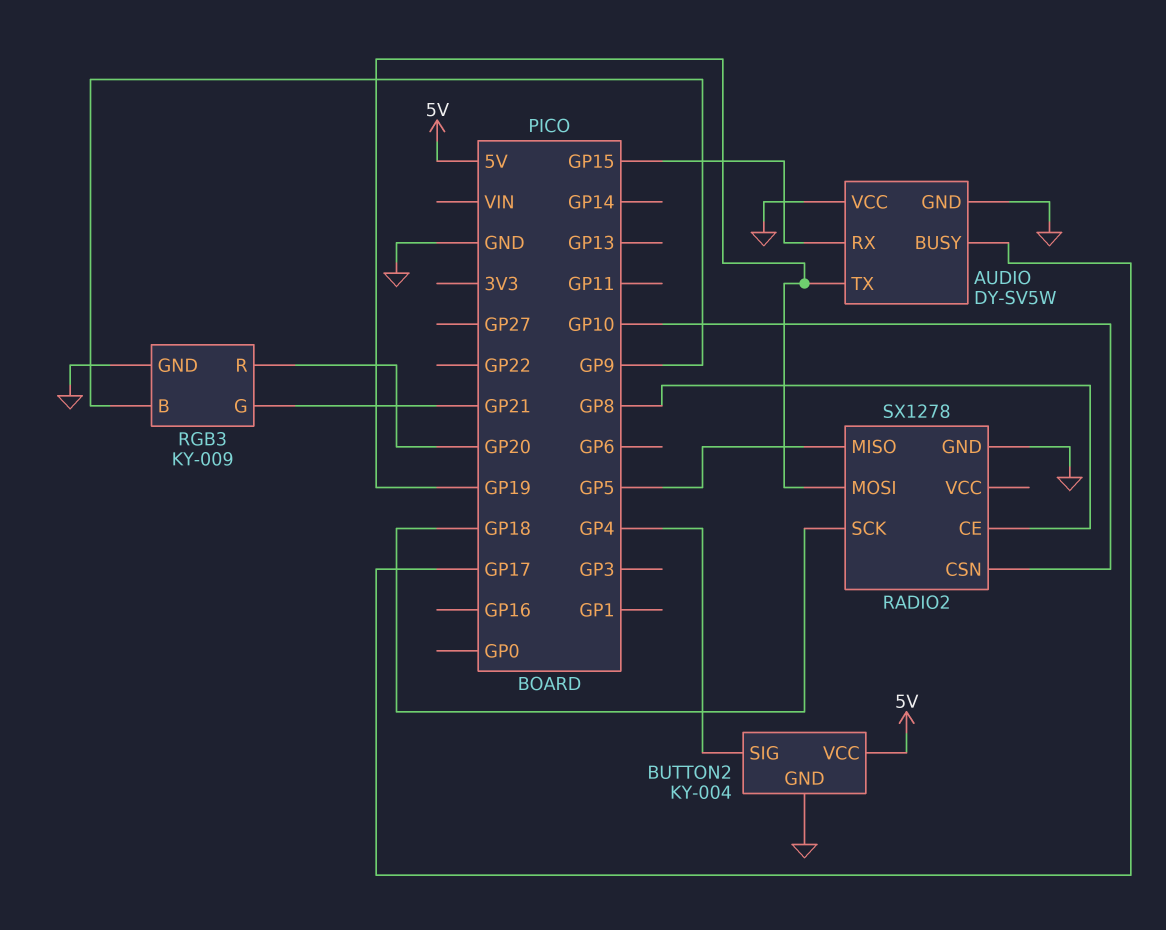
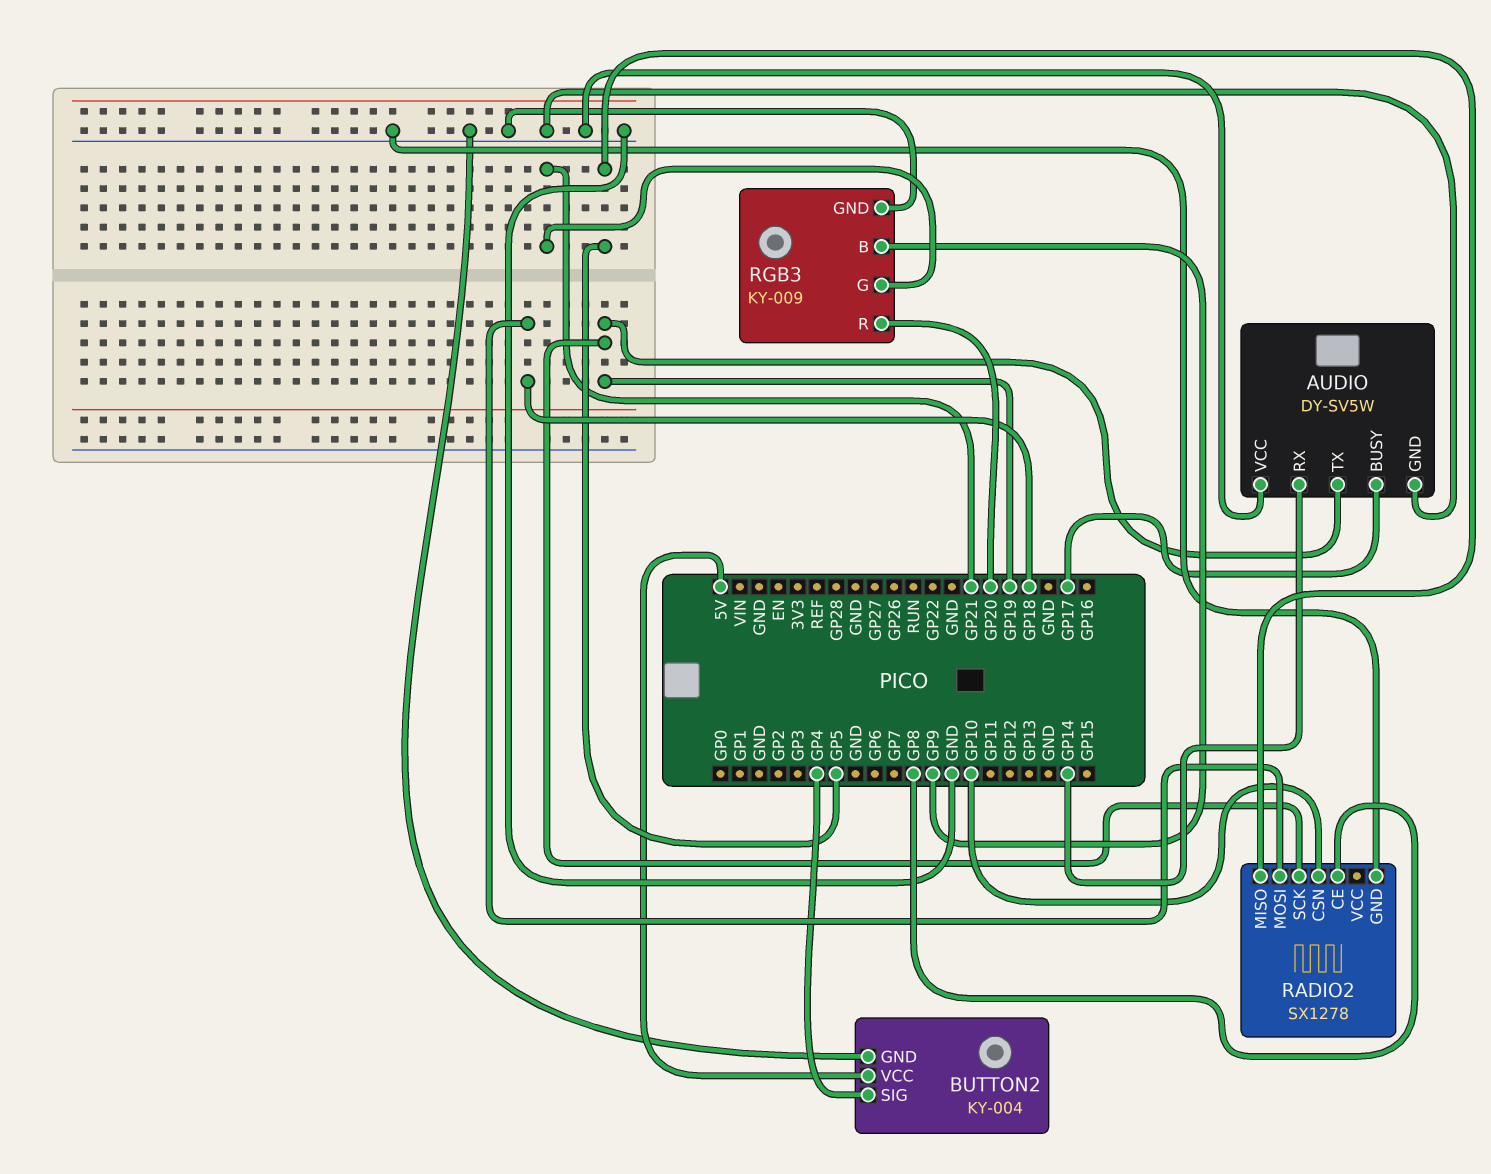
AUDIO pin RX: GP15 -> GP14
RADIO2 pin MOSI: GP19 -> GP18
RADIO2 pin SCK: GP18 -> GP19

